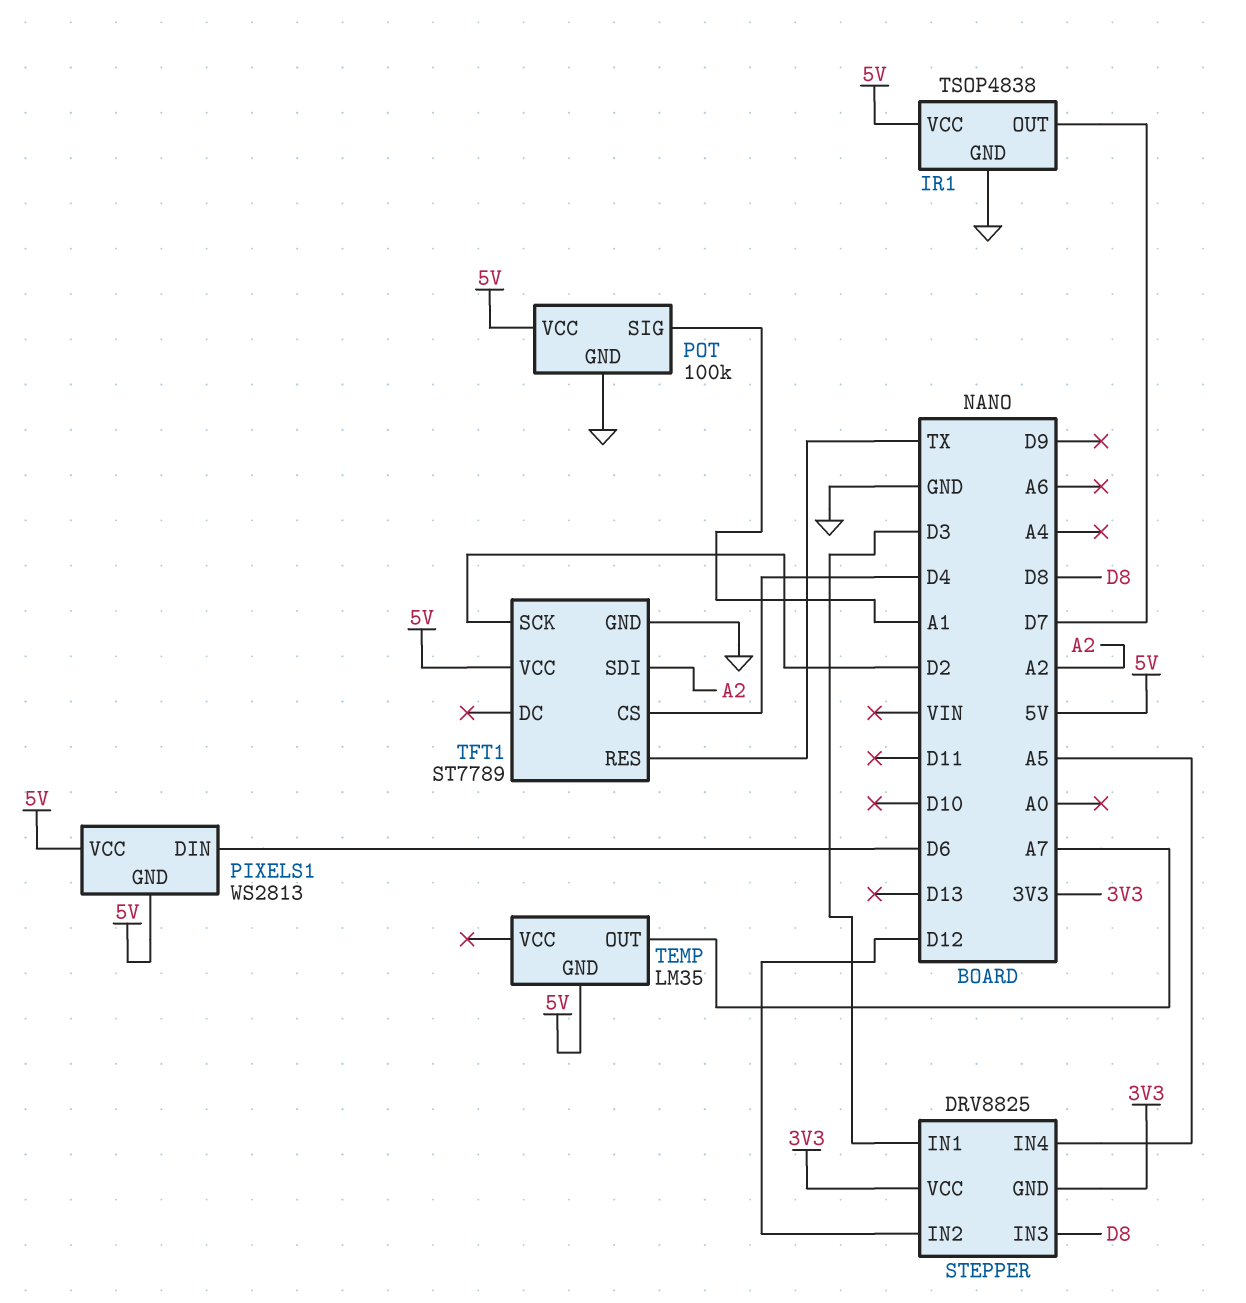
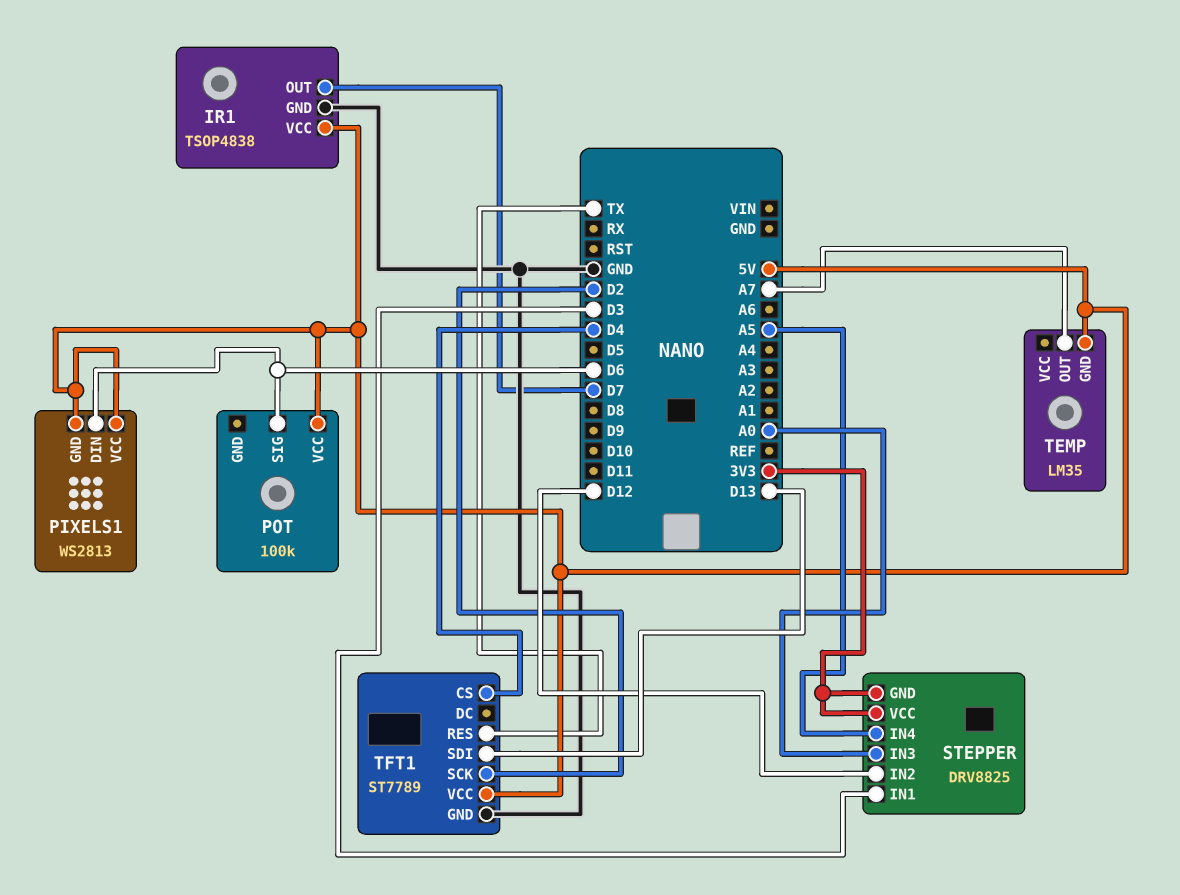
POT pin GND: GND -> none
POT pin SIG: A1 -> D6
STEPPER pin IN3: D8 -> A0
TFT1 pin SDI: A2 -> D13

